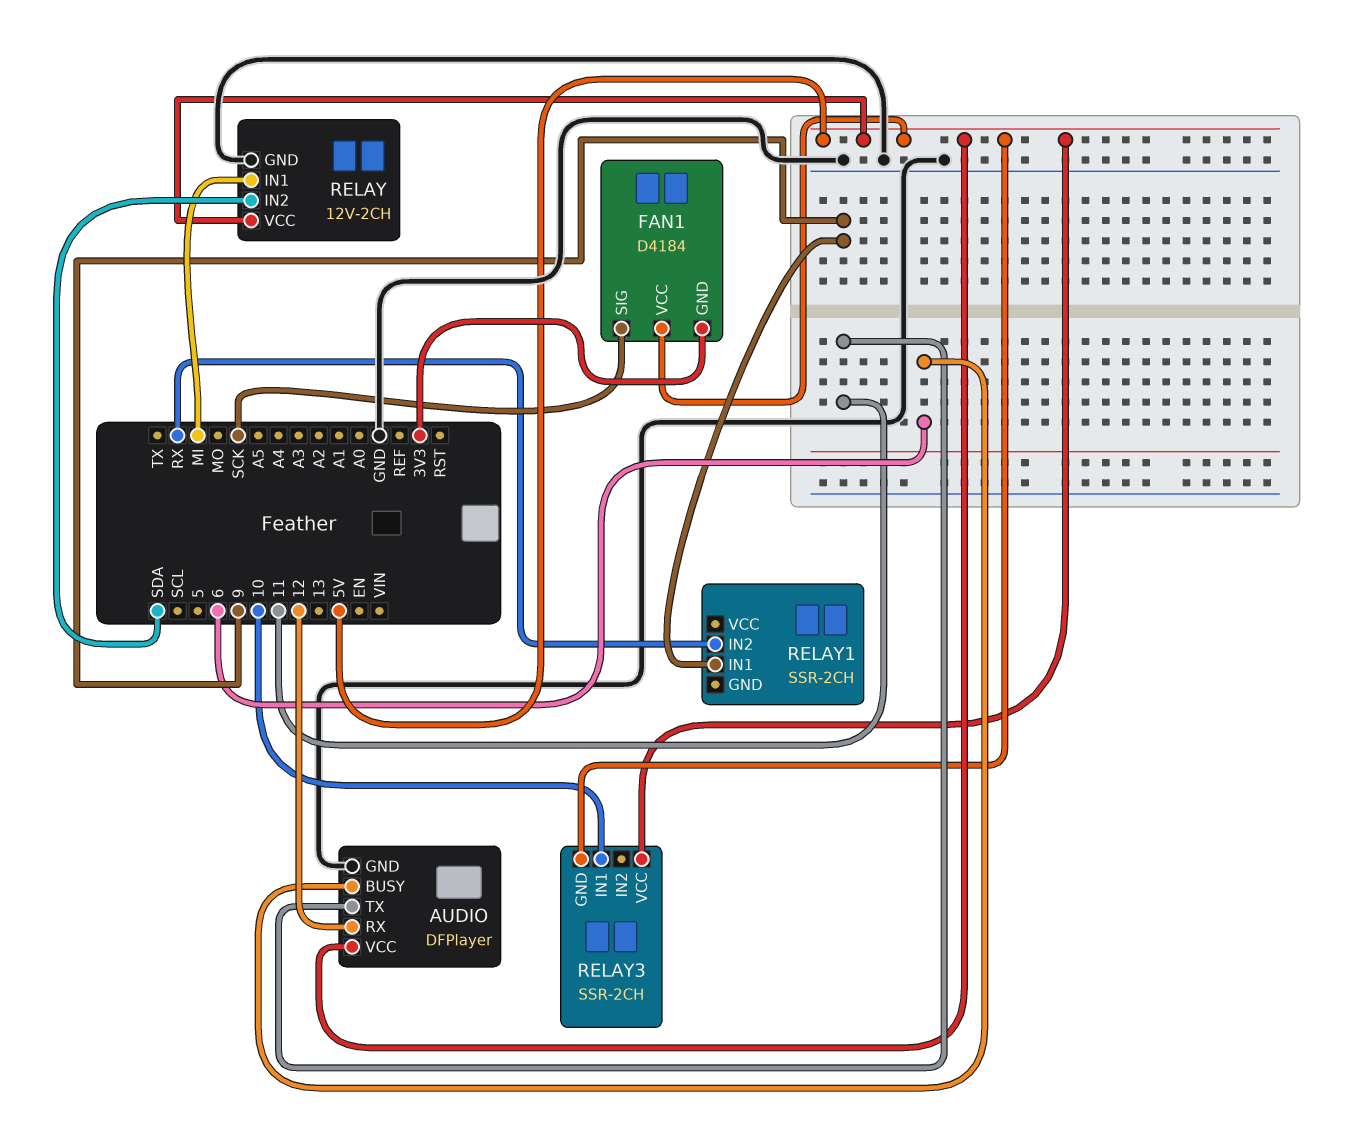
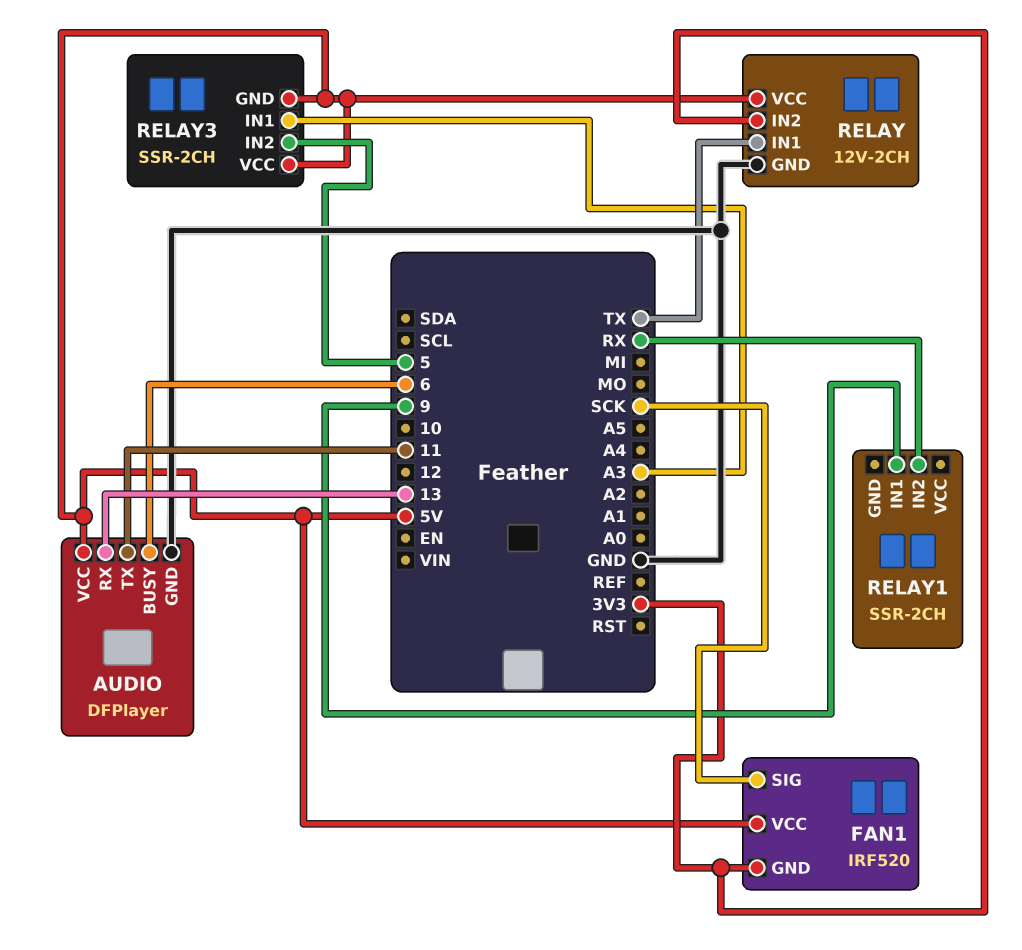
AUDIO pin RX: 12 -> 13
FAN1: D4184 -> IRF520
RELAY pin IN1: MI -> TX
RELAY pin IN2: SDA -> 3V3
RELAY3 pin IN1: 10 -> A3
RELAY3 pin IN2: none -> 5

